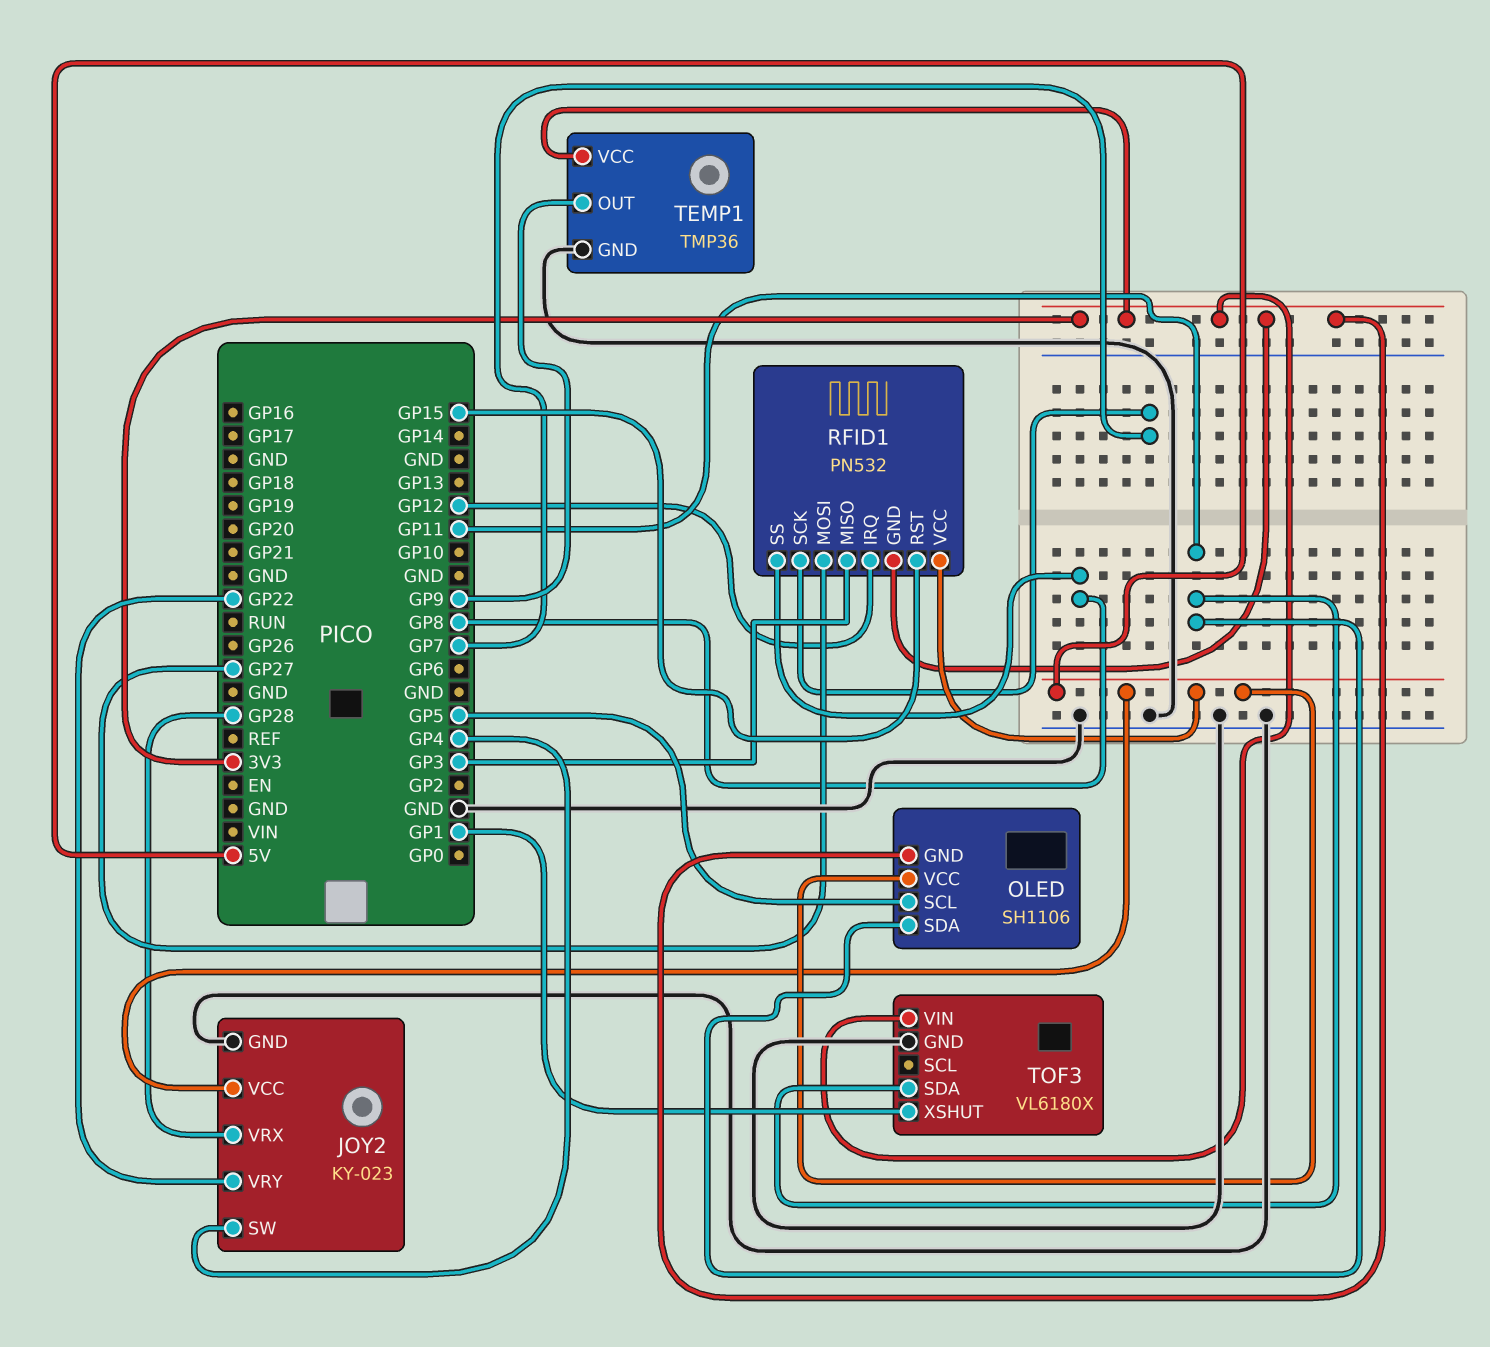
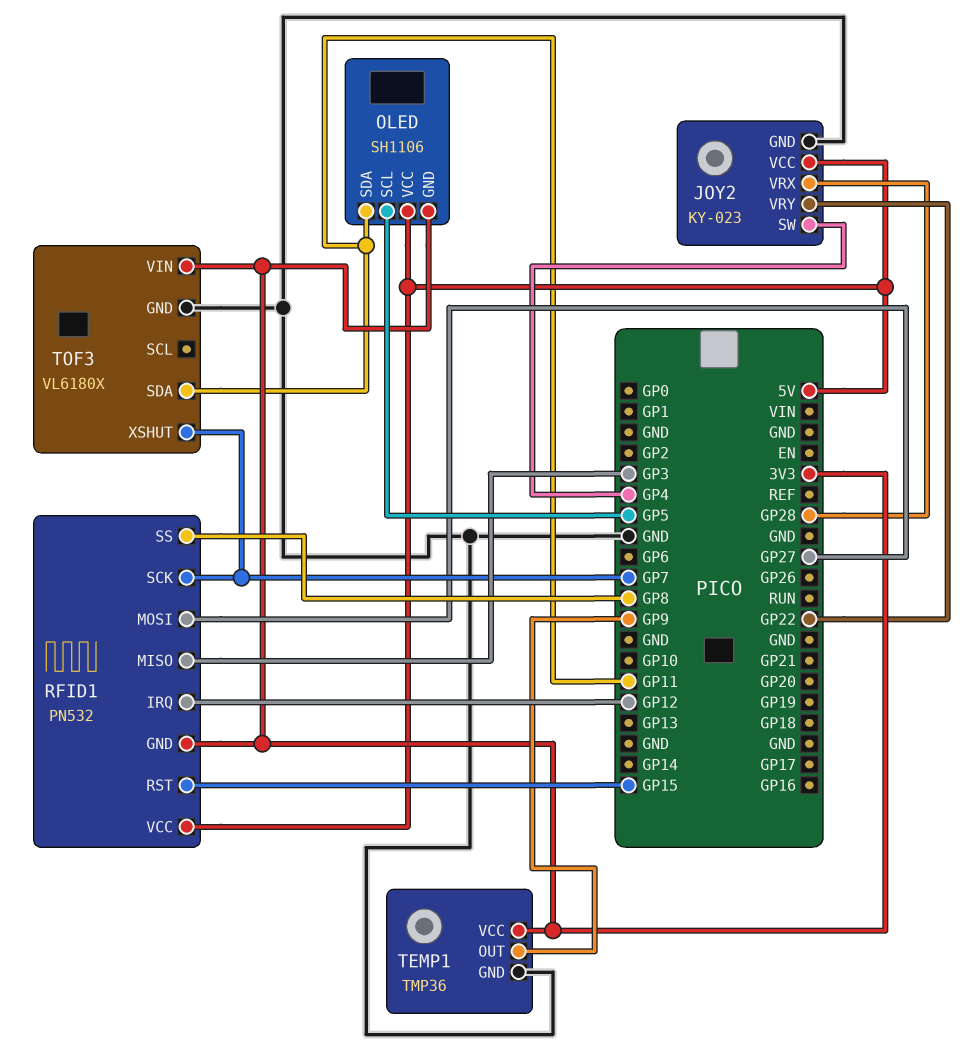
TOF3 pin XSHUT: GP1 -> GP7

